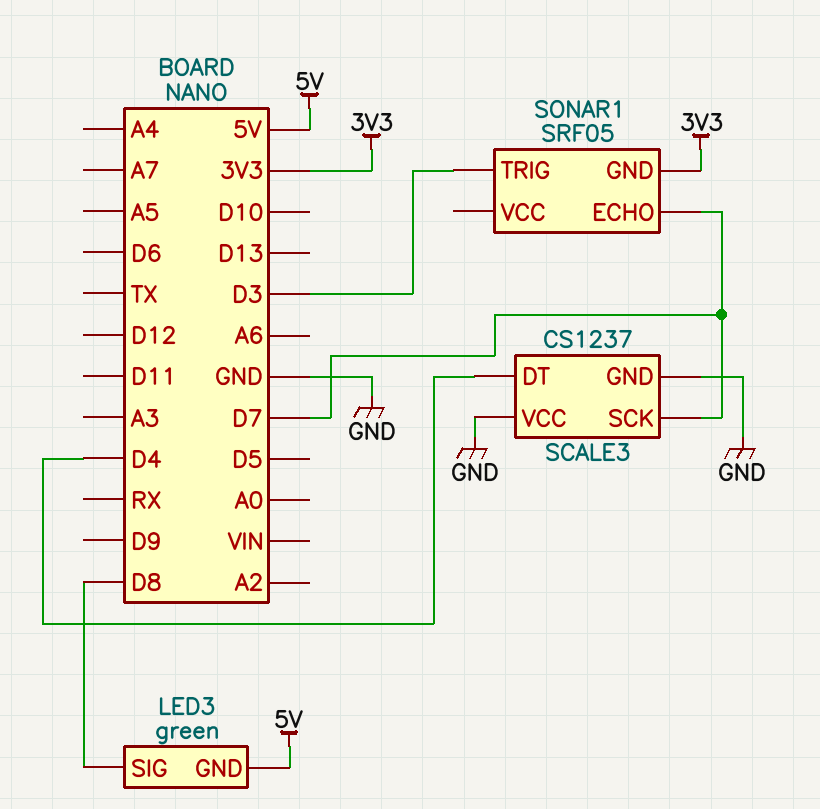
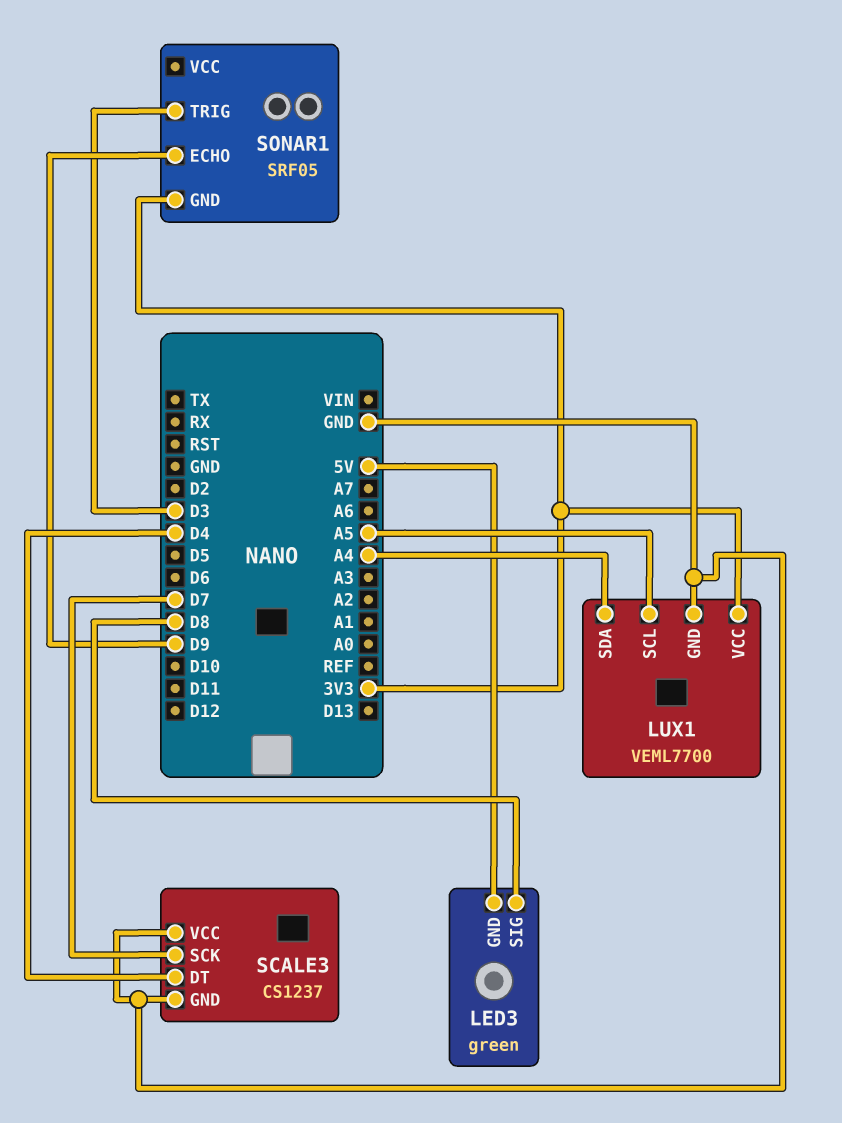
LUX1: none -> VEML7700
LUX1 pin GND: none -> GND
LUX1 pin SCL: none -> A5
LUX1 pin SDA: none -> A4
LUX1 pin VCC: none -> 3V3
SONAR1 pin ECHO: D7 -> D9

